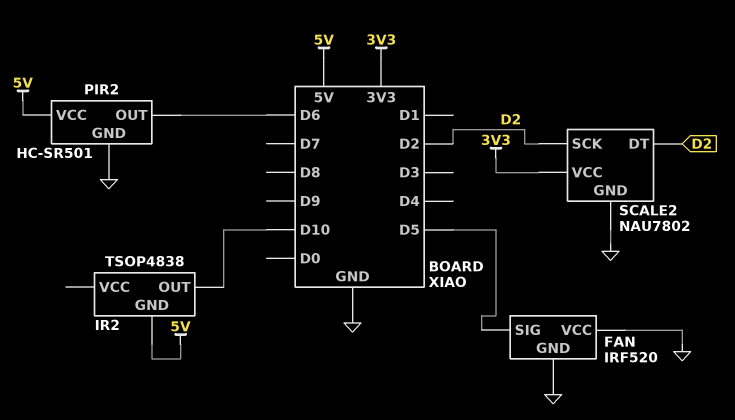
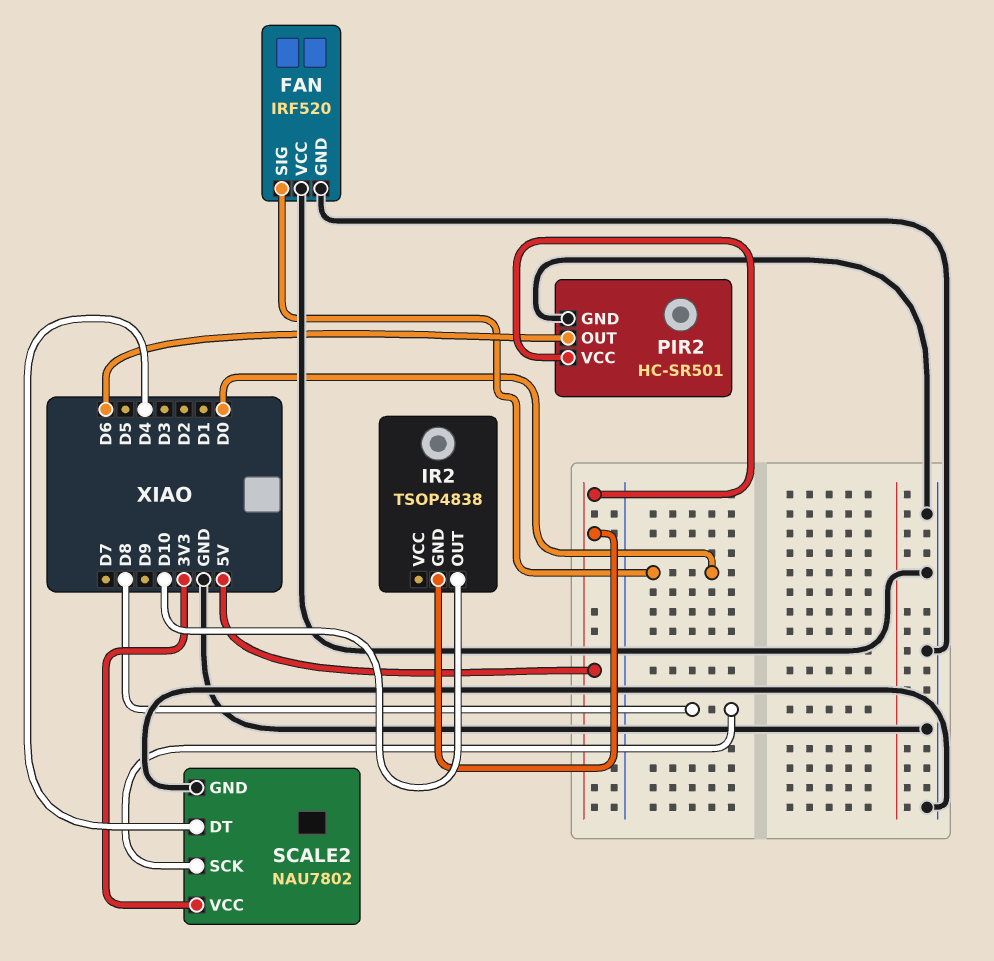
FAN pin SIG: D5 -> D0
SCALE2 pin DT: D2 -> D4
SCALE2 pin SCK: D2 -> D8

